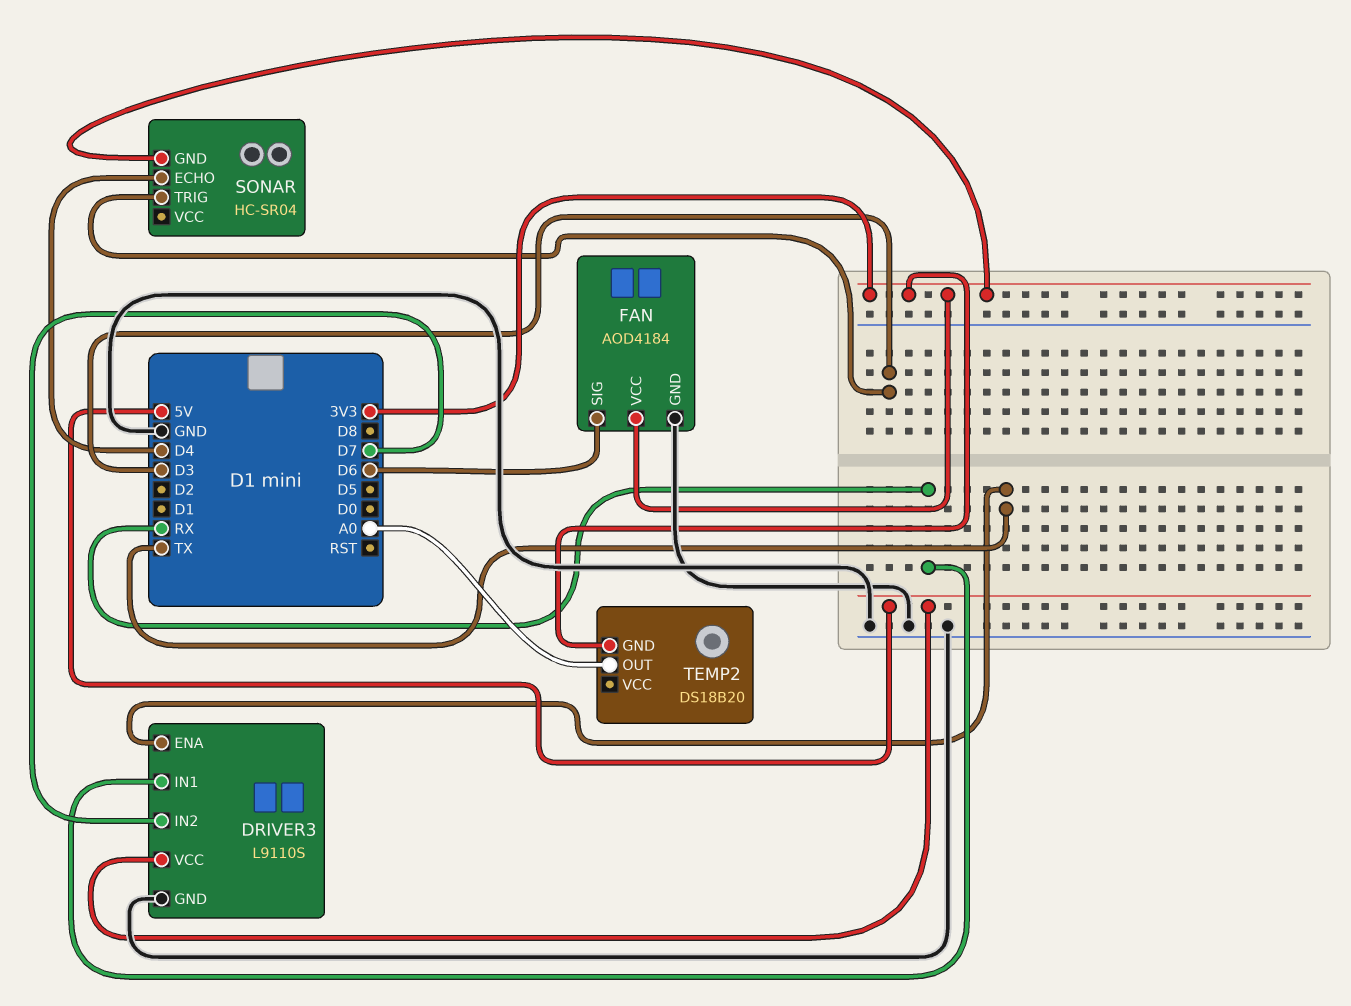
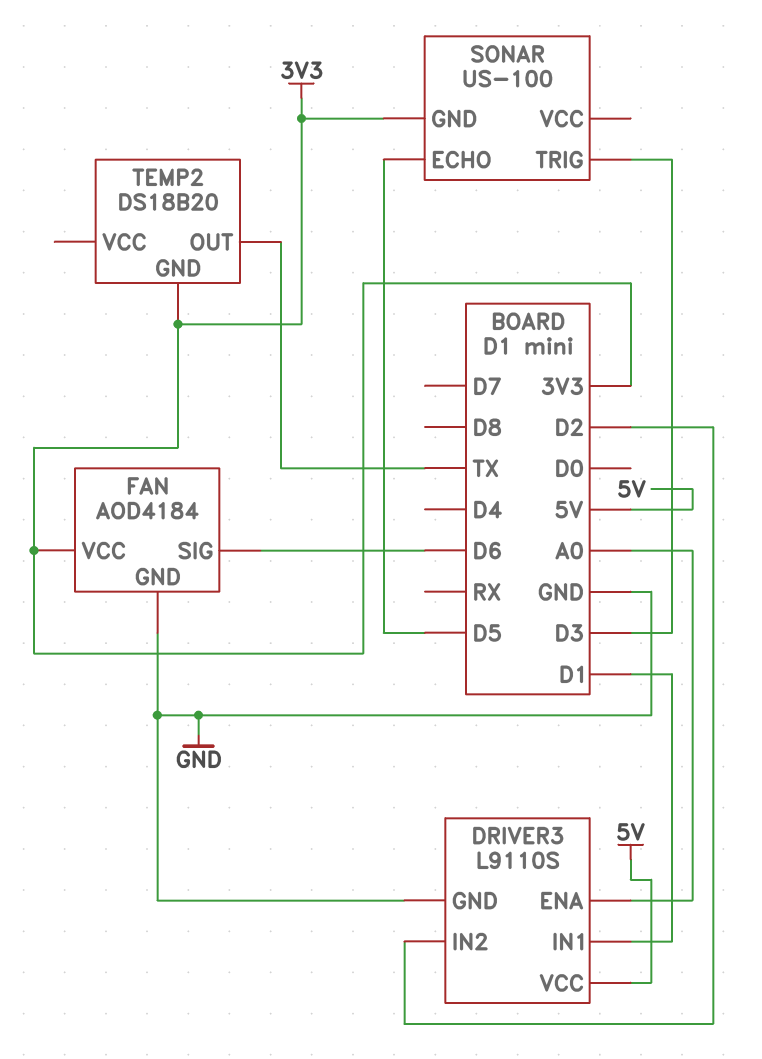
DRIVER3 pin ENA: TX -> A0
DRIVER3 pin IN1: RX -> D1
DRIVER3 pin IN2: D7 -> D2
SONAR: HC-SR04 -> US-100
SONAR pin ECHO: D4 -> D5
TEMP2 pin OUT: A0 -> TX

